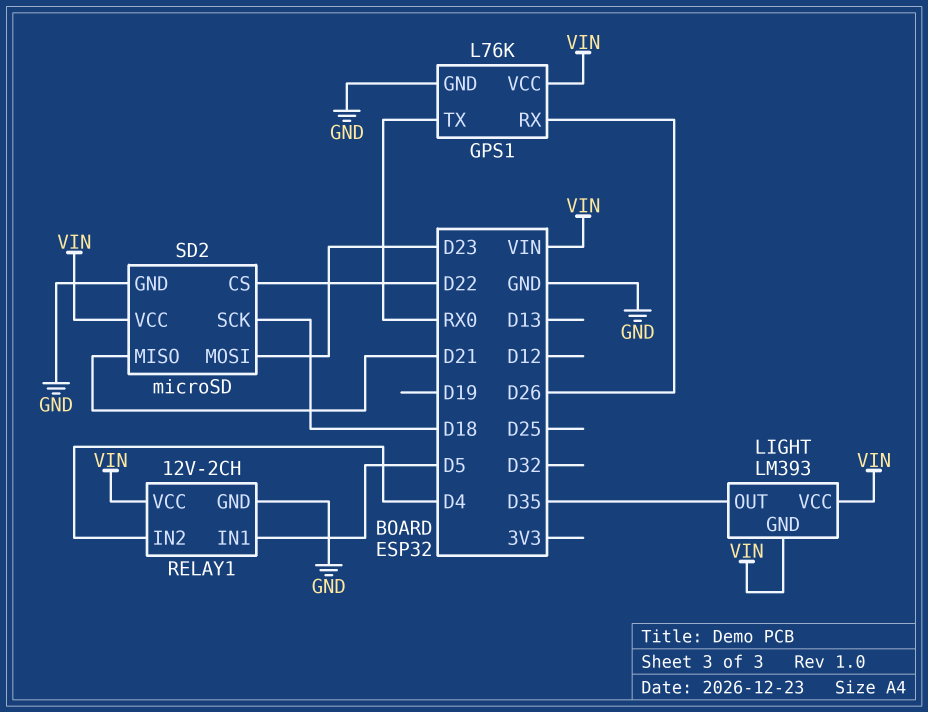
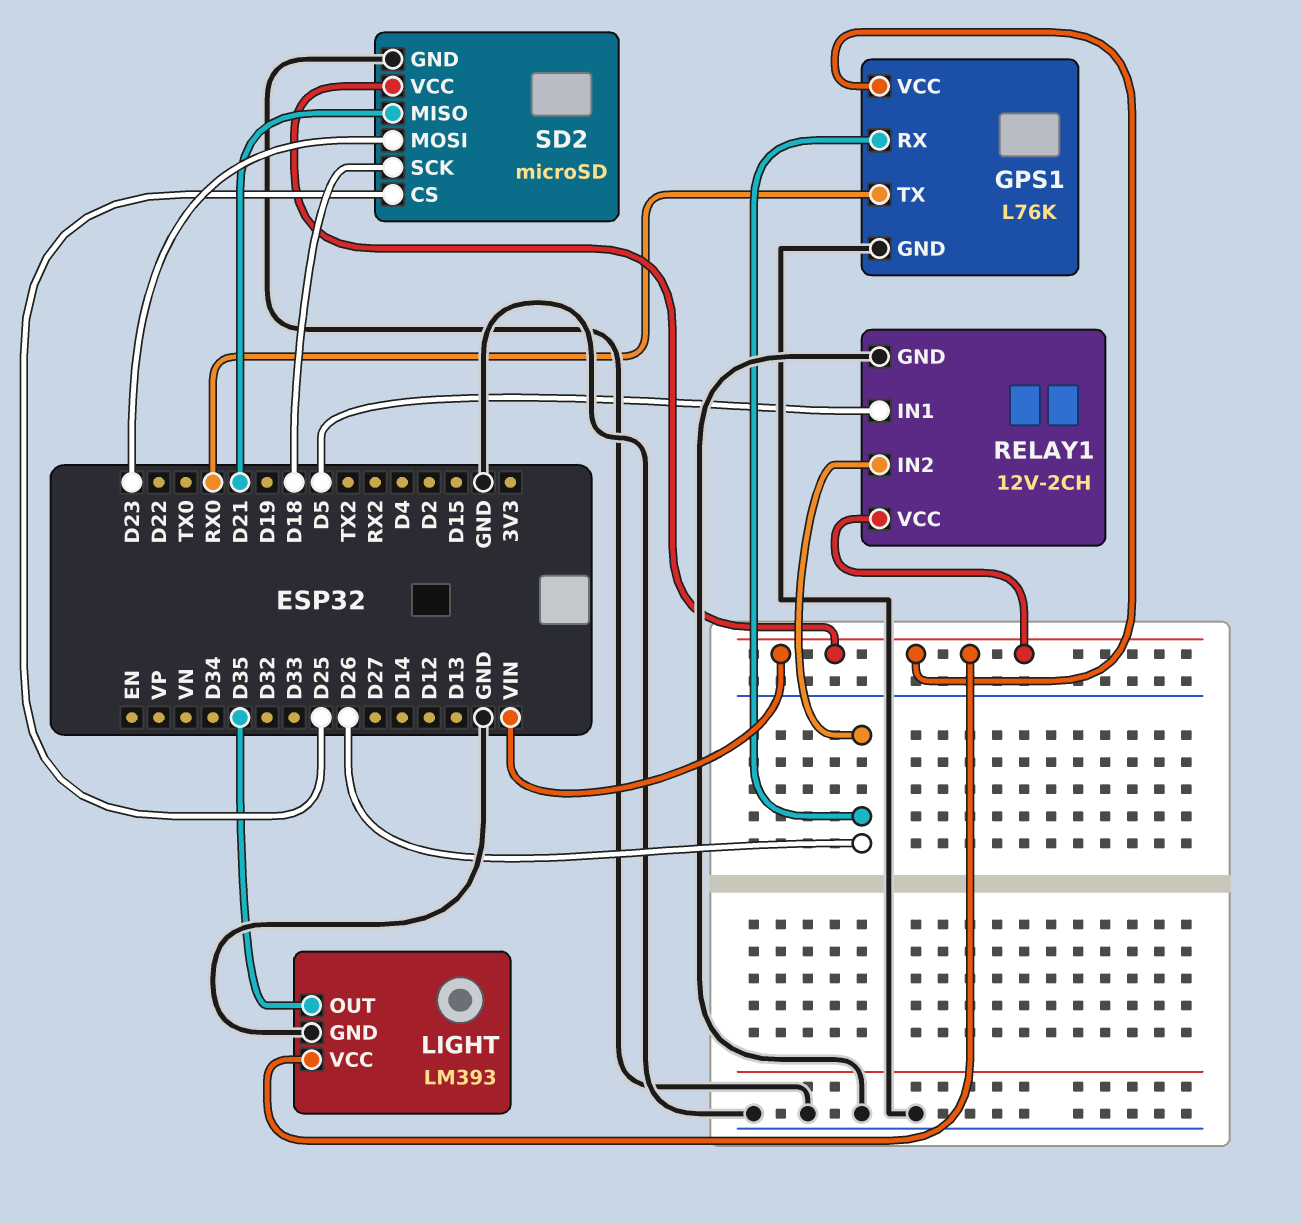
LIGHT pin GND: VIN -> GND
RELAY1 pin IN2: D4 -> D26
SD2 pin CS: D22 -> D25

